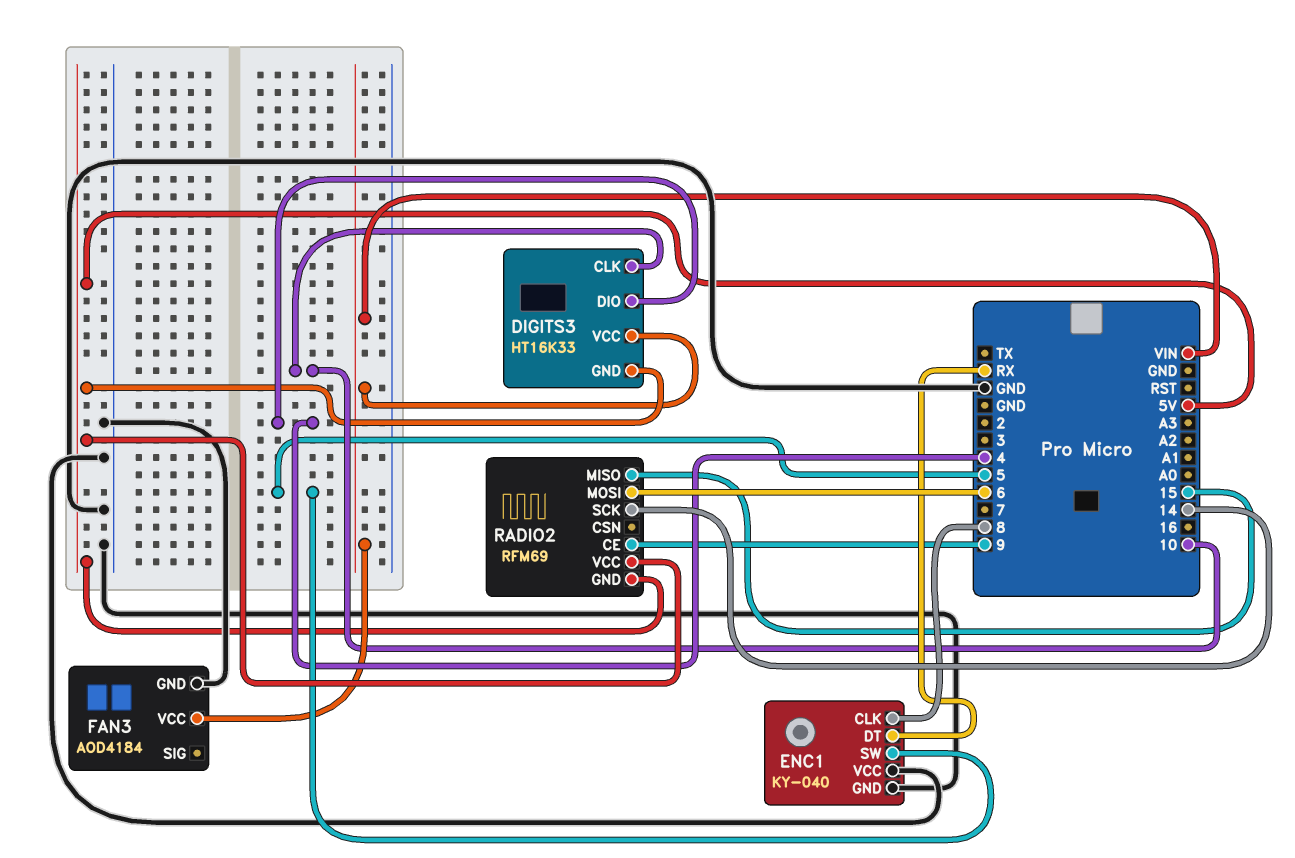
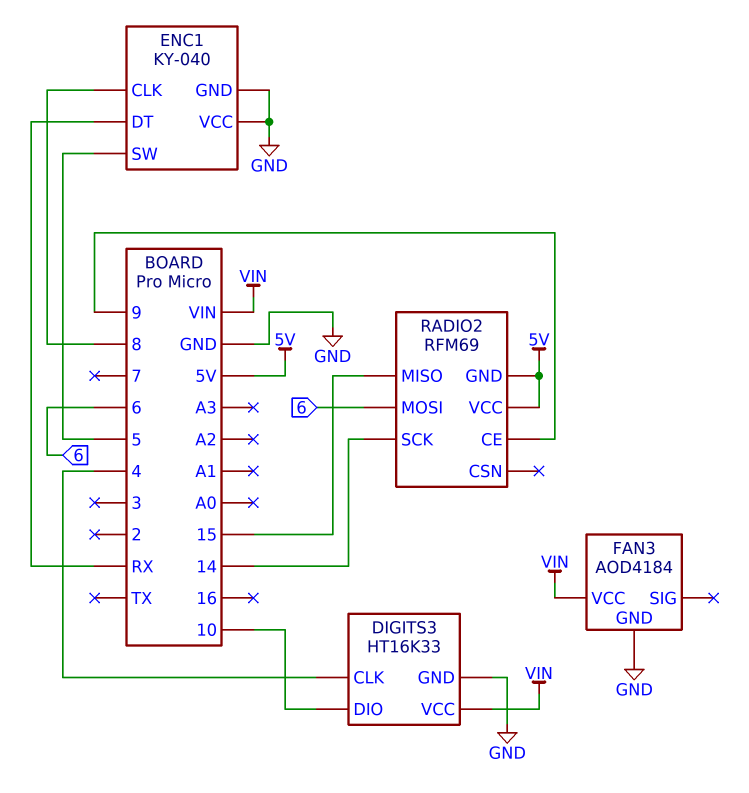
DIGITS3 pin CLK: 10 -> 4
DIGITS3 pin DIO: 4 -> 10
DIGITS3 pin GND: 5V -> GND

